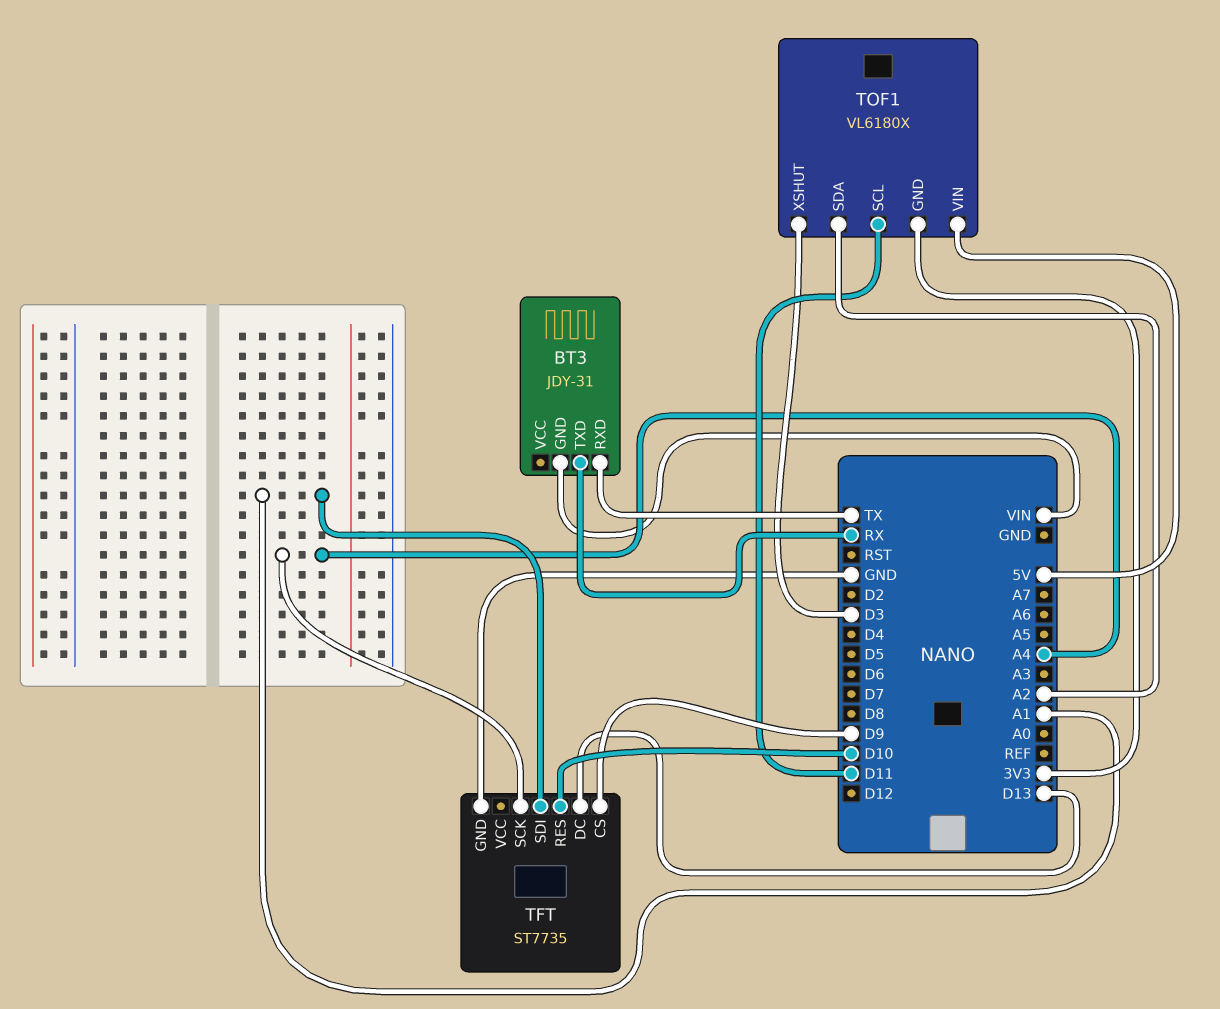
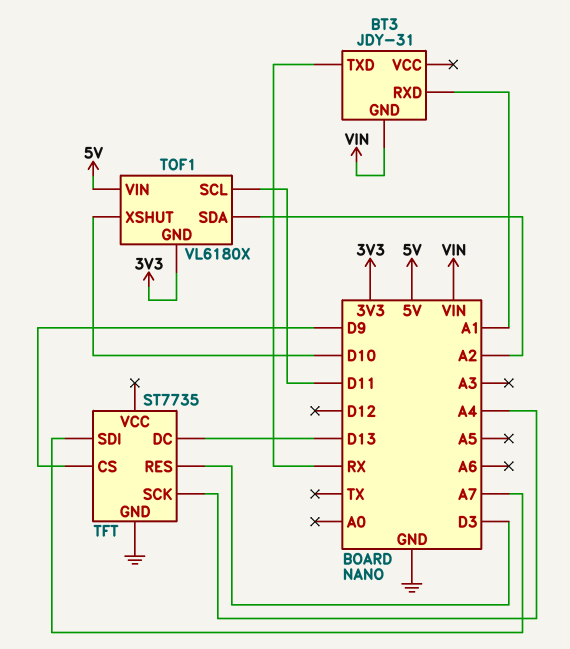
BT3 pin RXD: TX -> A1
TFT pin RES: D10 -> D3
TFT pin SDI: A1 -> A7
TOF1 pin XSHUT: D3 -> D10

